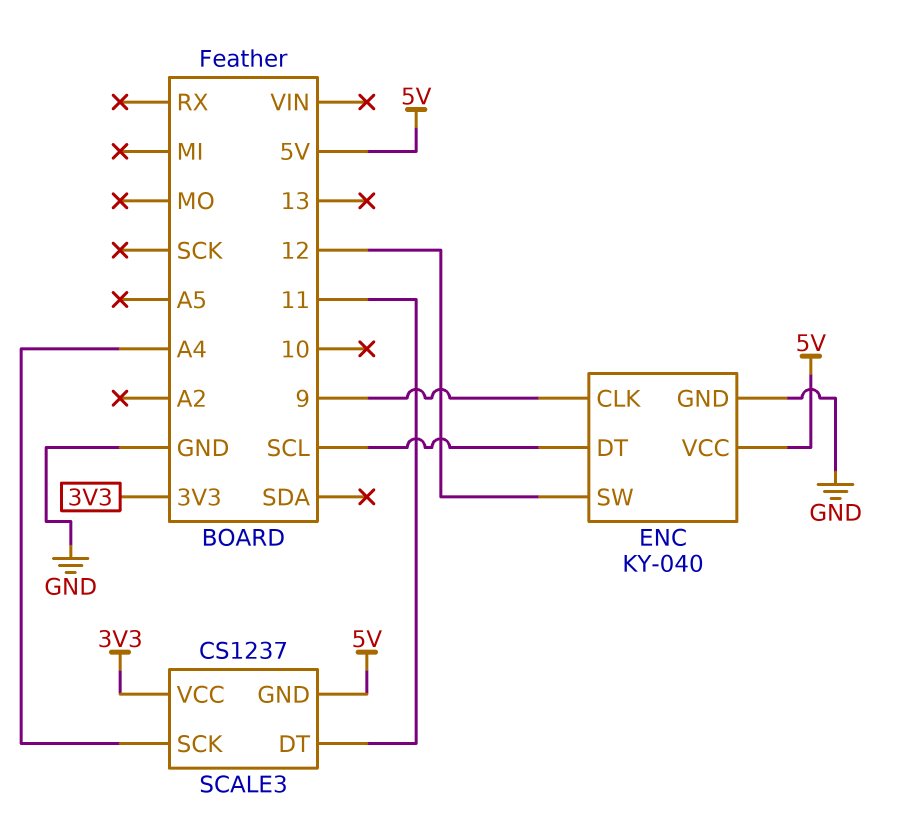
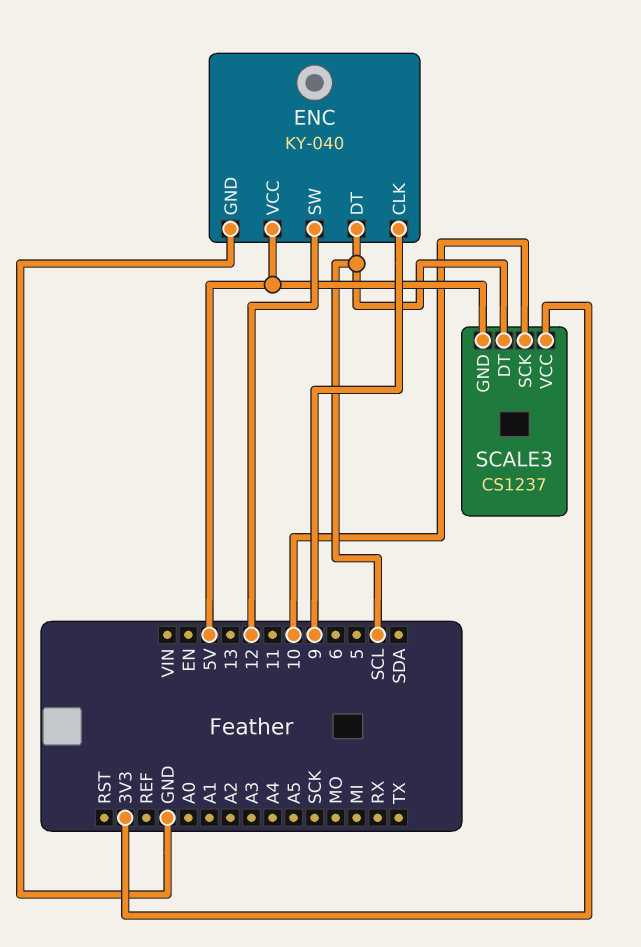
SCALE3 pin DT: 11 -> SCL
SCALE3 pin SCK: A4 -> 10

